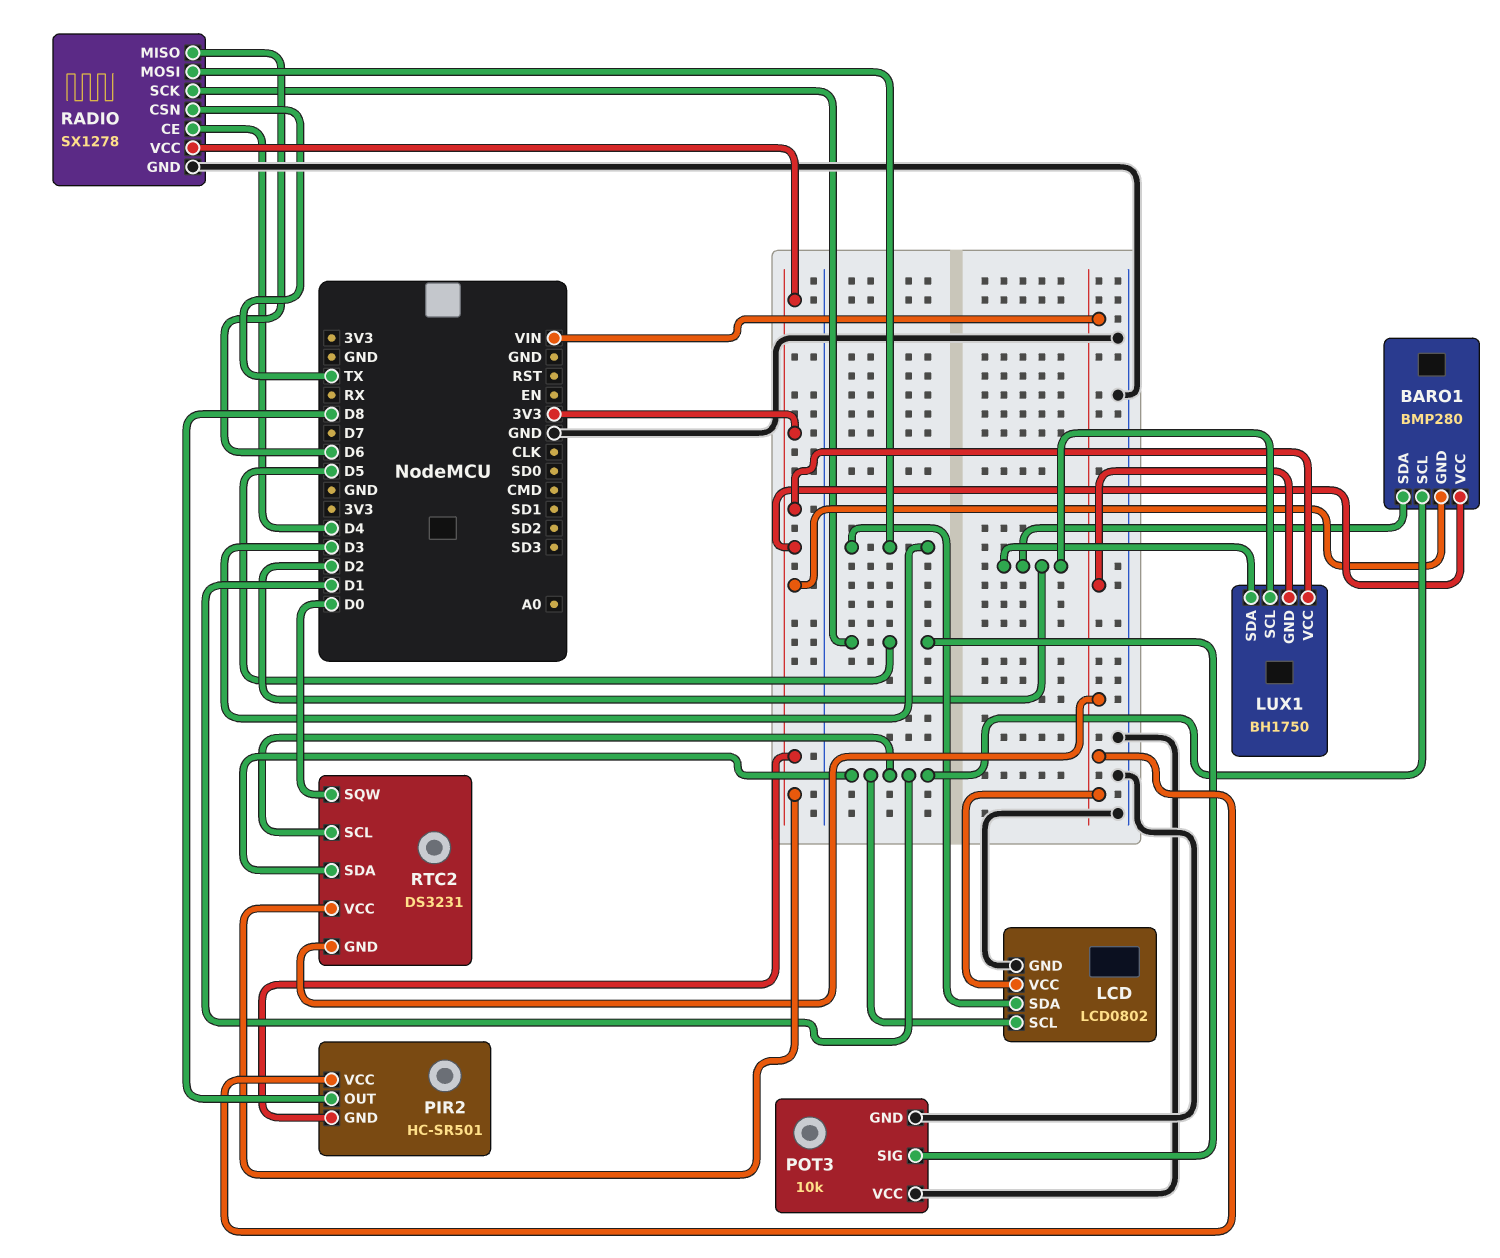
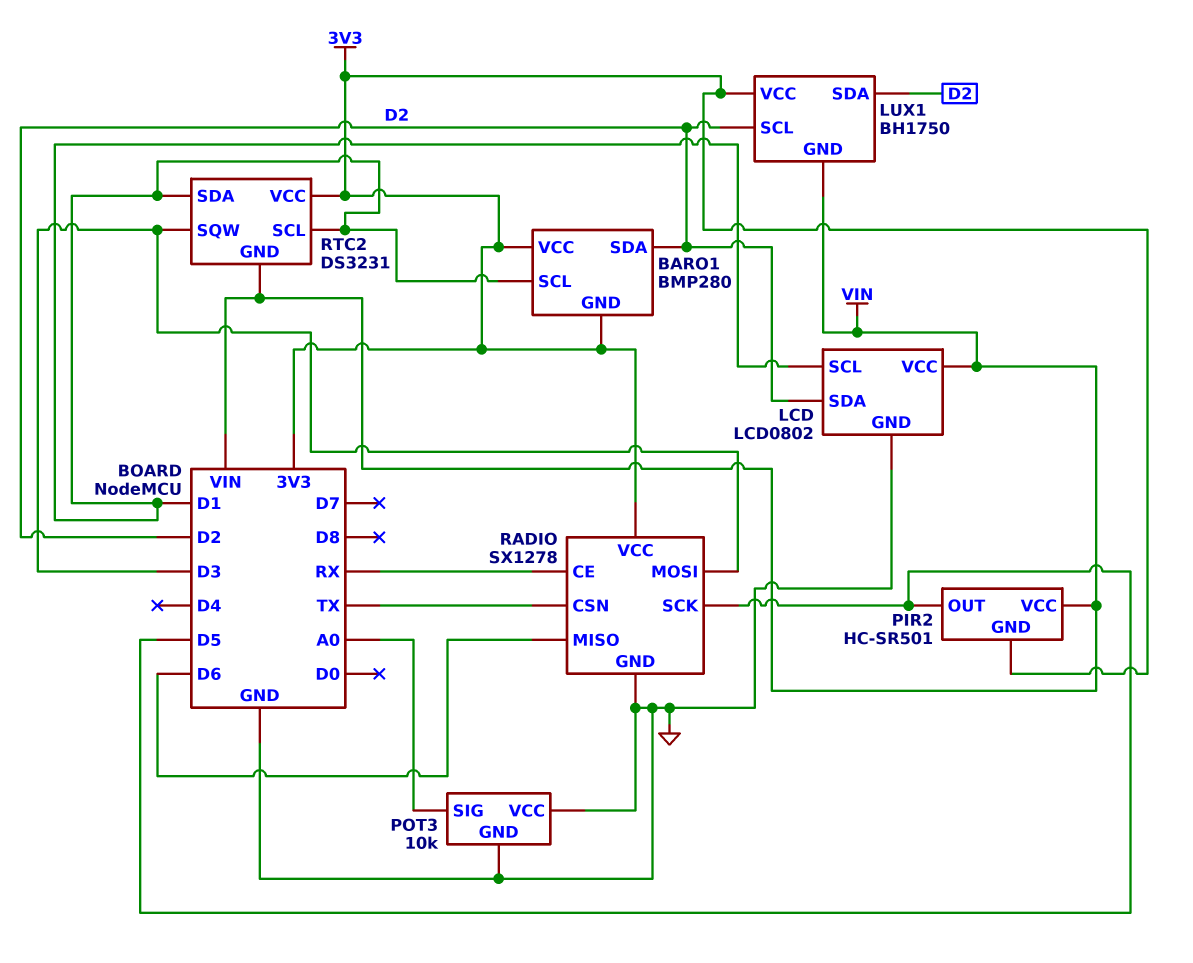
LCD pin SDA: D3 -> D2
PIR2 pin OUT: D8 -> D5
POT3 pin SIG: D5 -> A0
RADIO pin CE: D4 -> RX
RTC2 pin SQW: D0 -> D3

